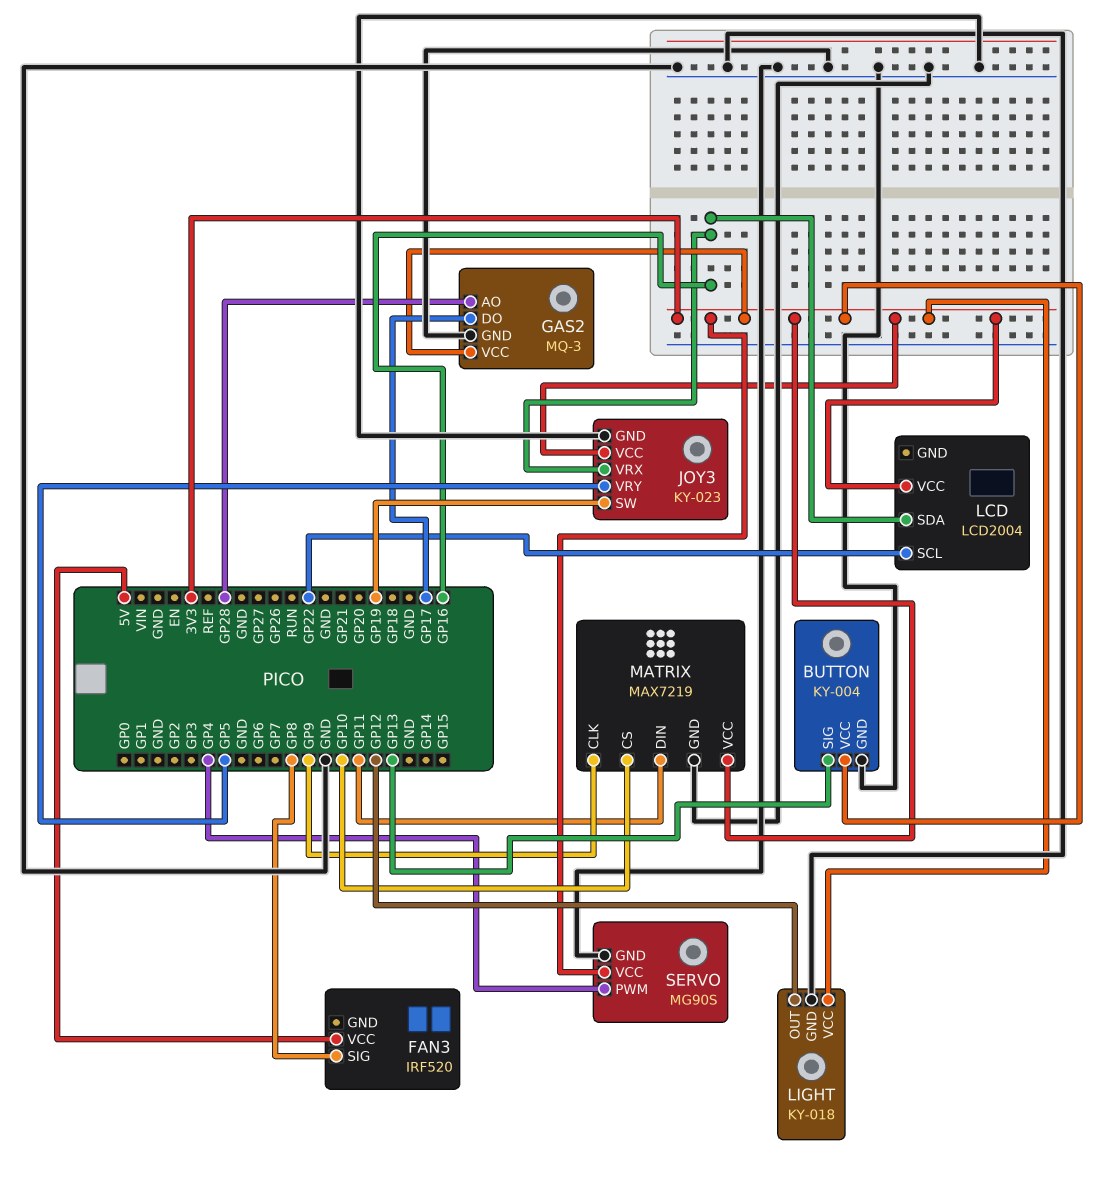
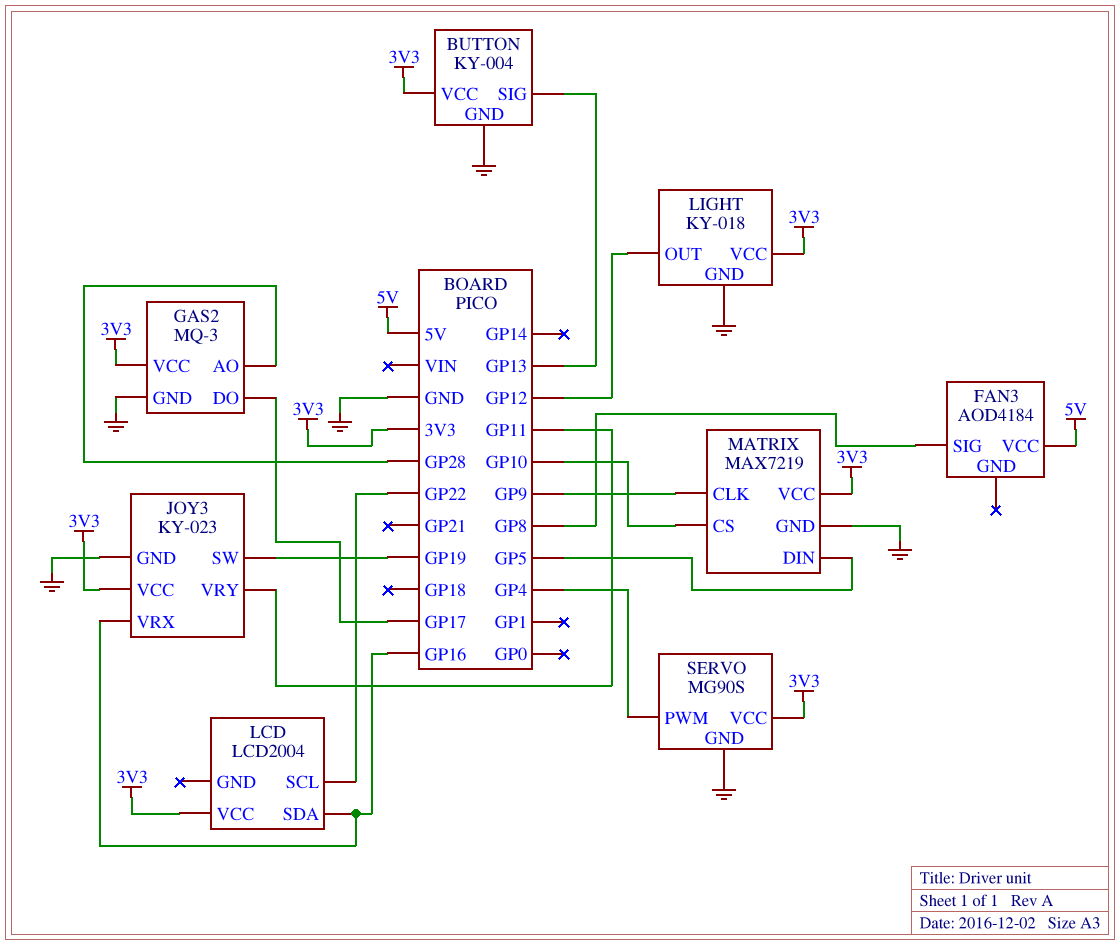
FAN3: IRF520 -> AOD4184
JOY3 pin VRY: GP5 -> GP11
MATRIX pin DIN: GP11 -> GP5

